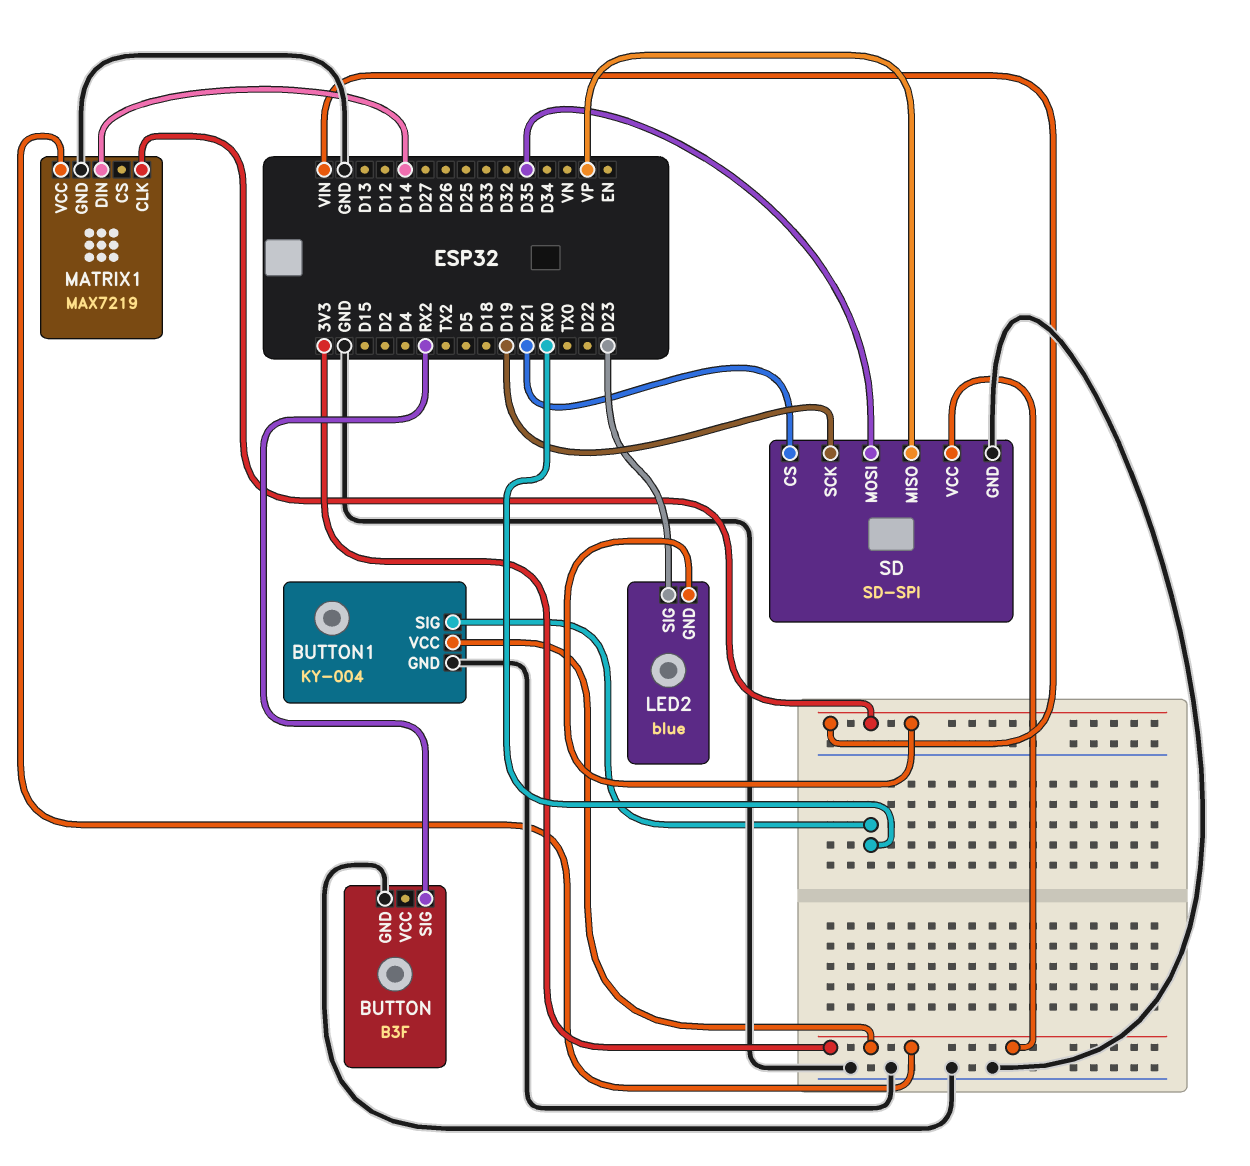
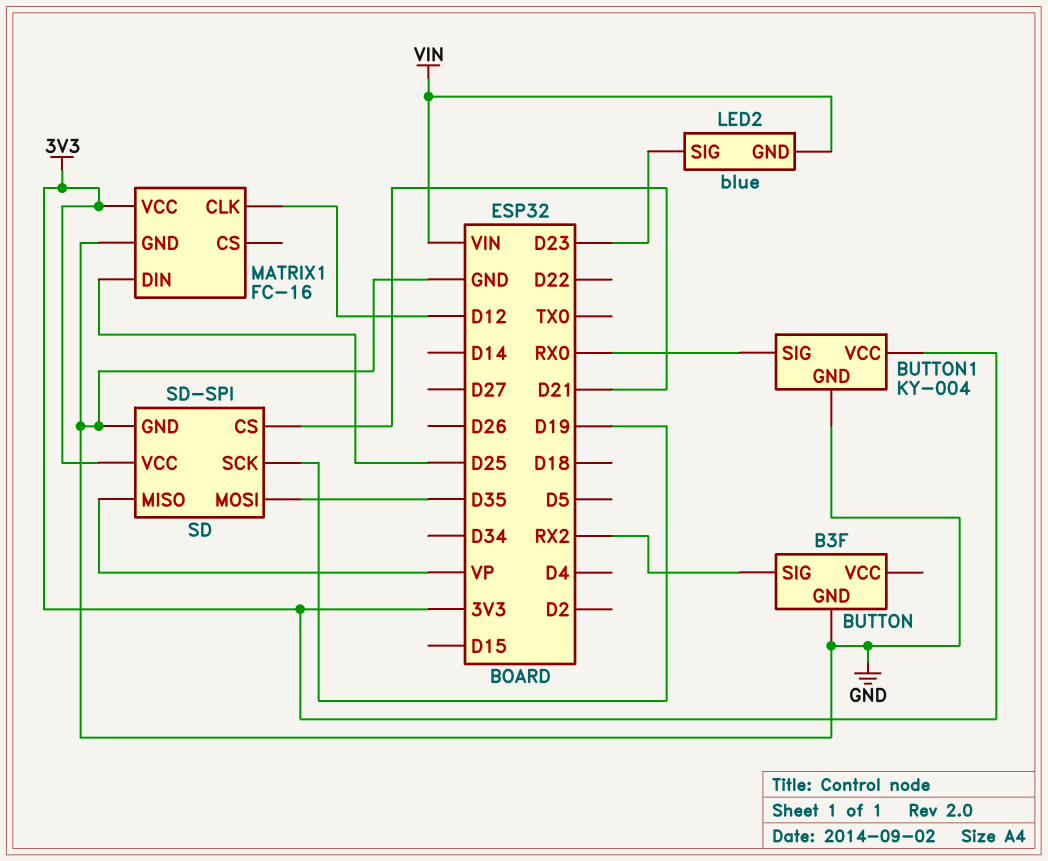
MATRIX1: MAX7219 -> FC-16
MATRIX1 pin CLK: VIN -> D12
MATRIX1 pin DIN: D14 -> D25

